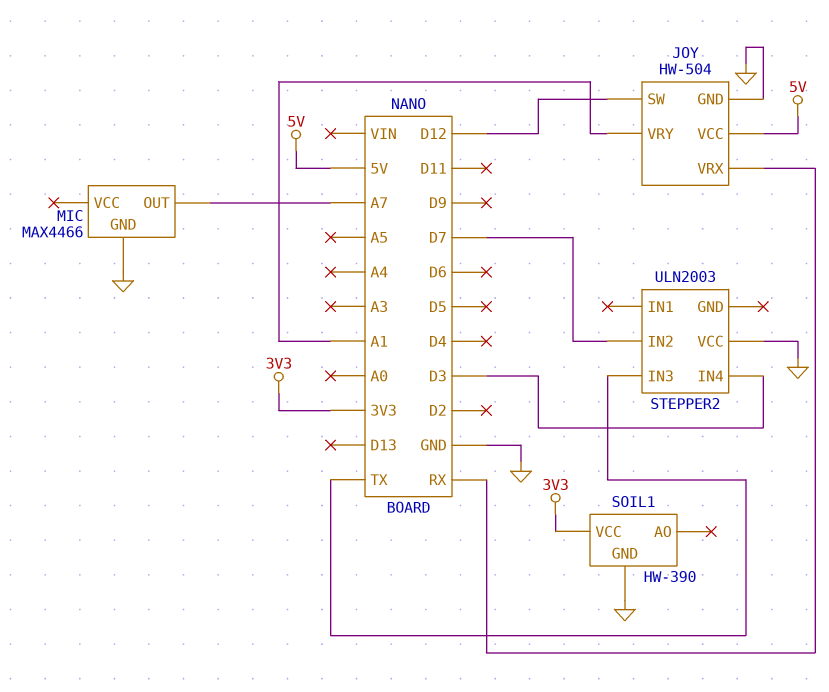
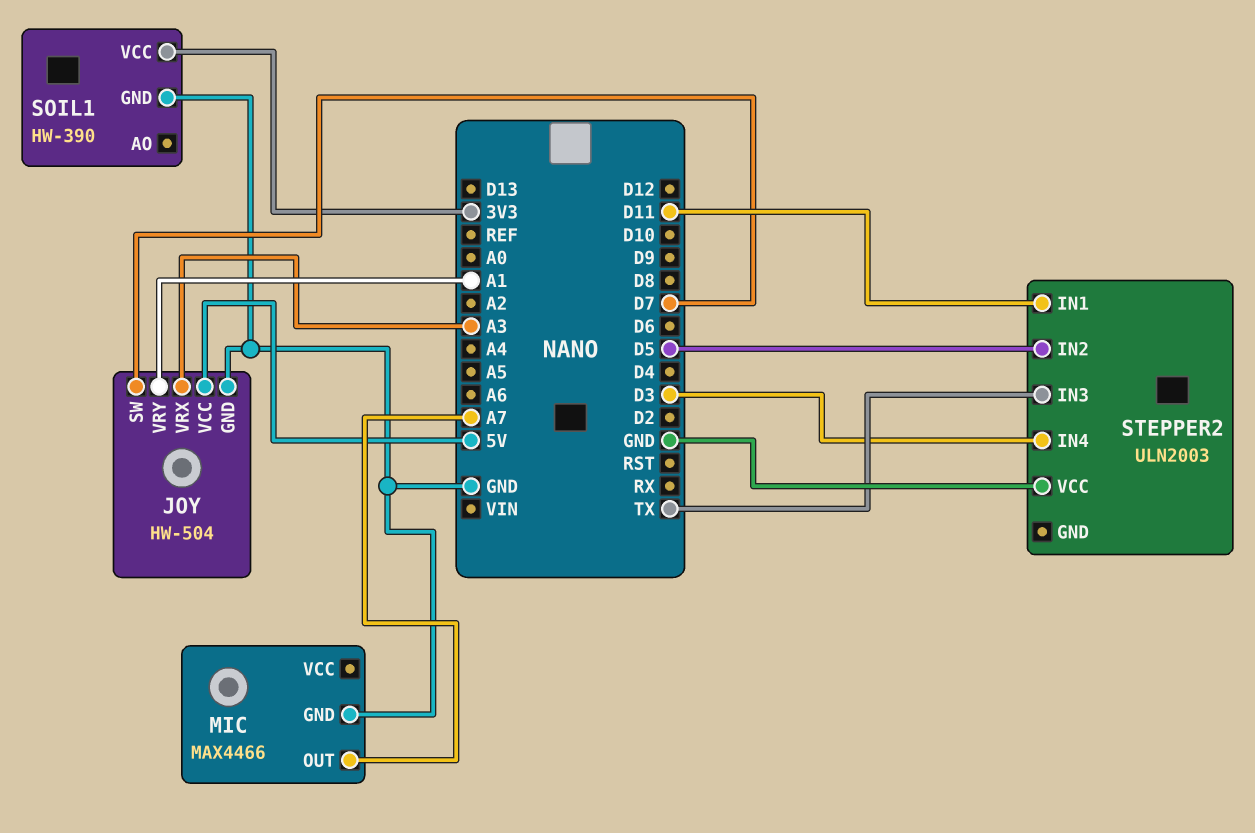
JOY pin SW: D12 -> D7
JOY pin VRX: RX -> A3
STEPPER2 pin IN1: none -> D11
STEPPER2 pin IN2: D7 -> D5

